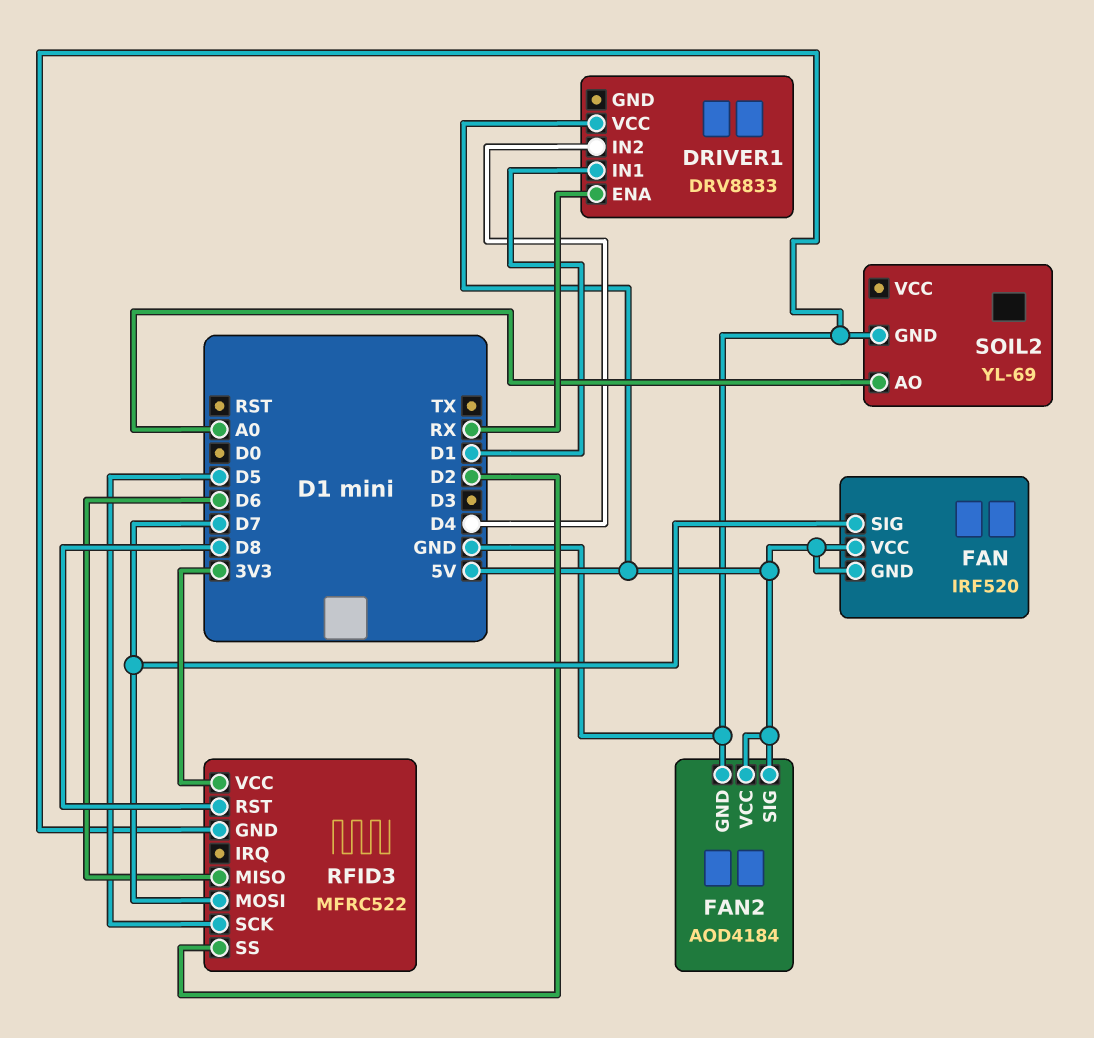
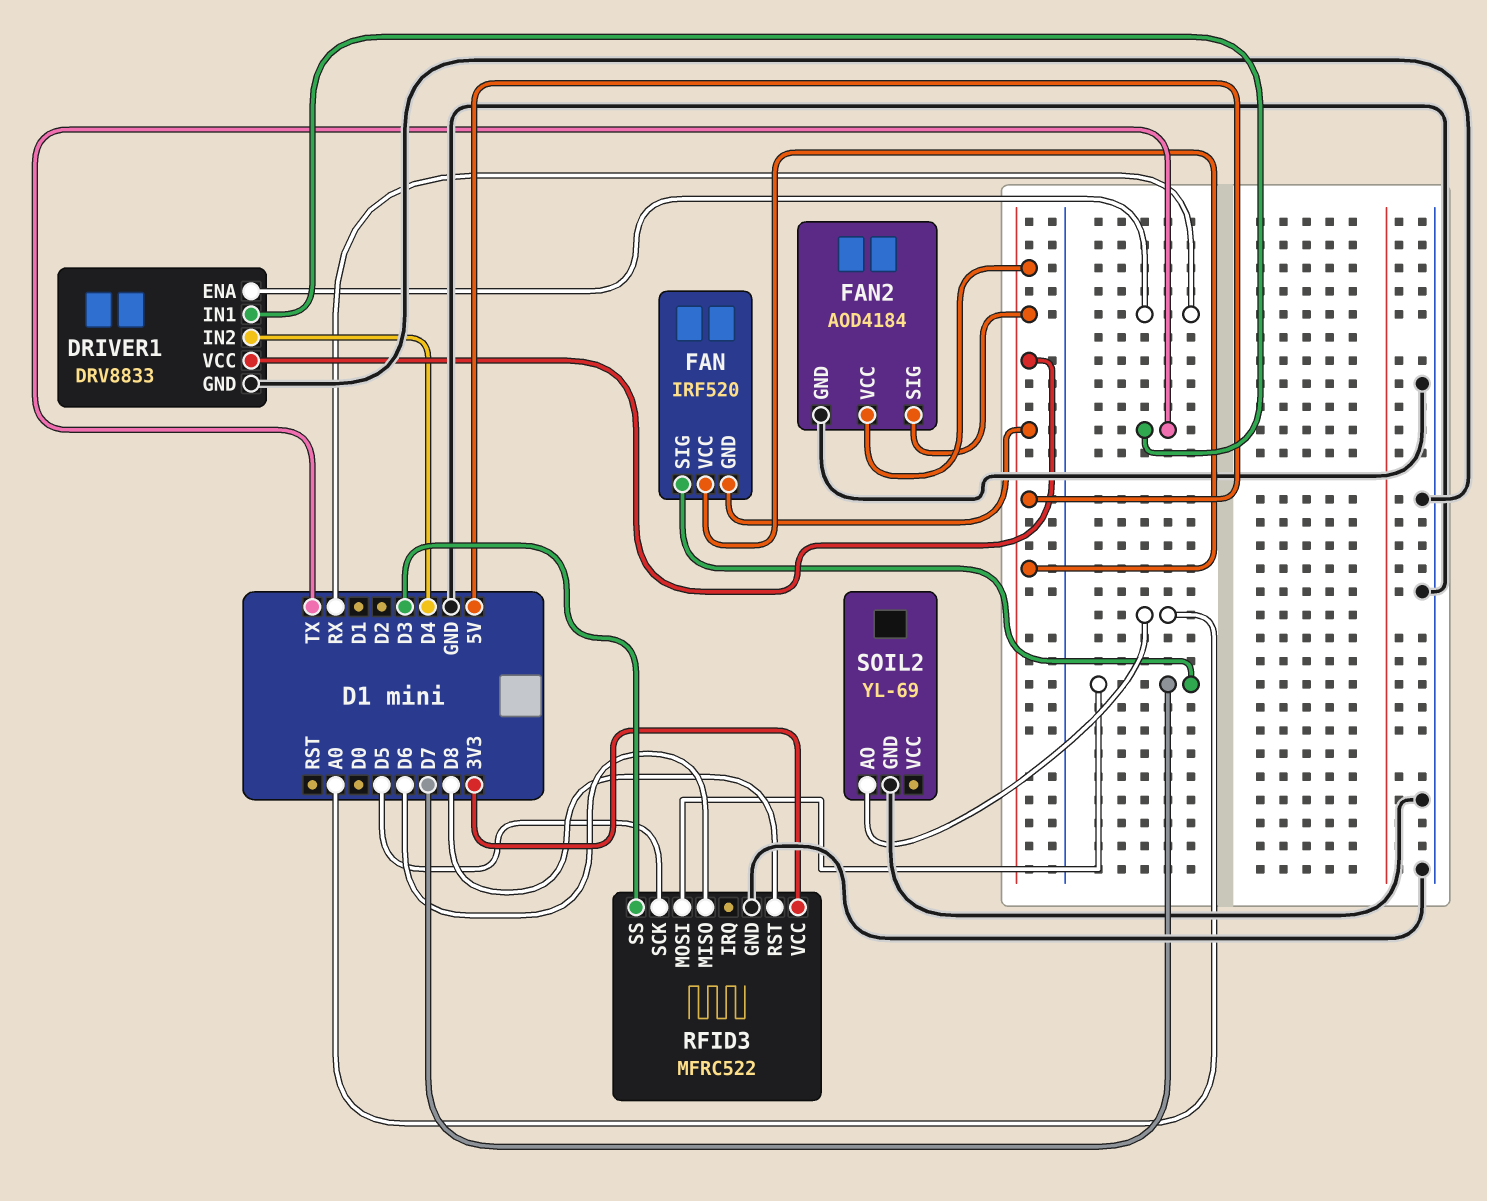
DRIVER1 pin GND: none -> GND
DRIVER1 pin IN1: D1 -> TX
RFID3 pin SS: D2 -> D3

